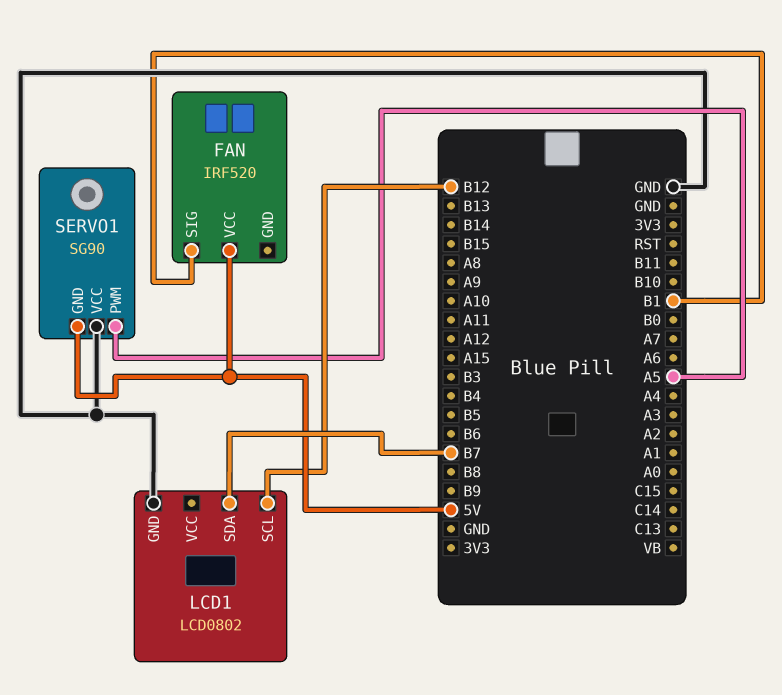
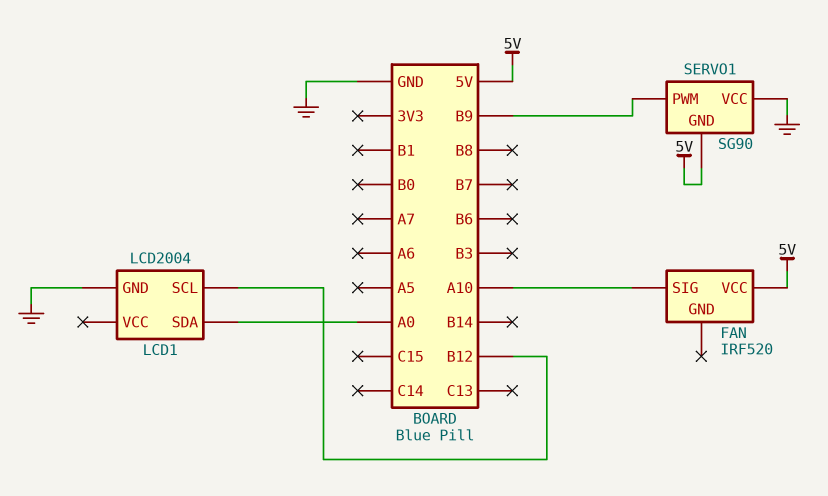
FAN pin SIG: B1 -> A10
LCD1: LCD0802 -> LCD2004
LCD1 pin SDA: B7 -> A0
SERVO1 pin PWM: A5 -> B9

